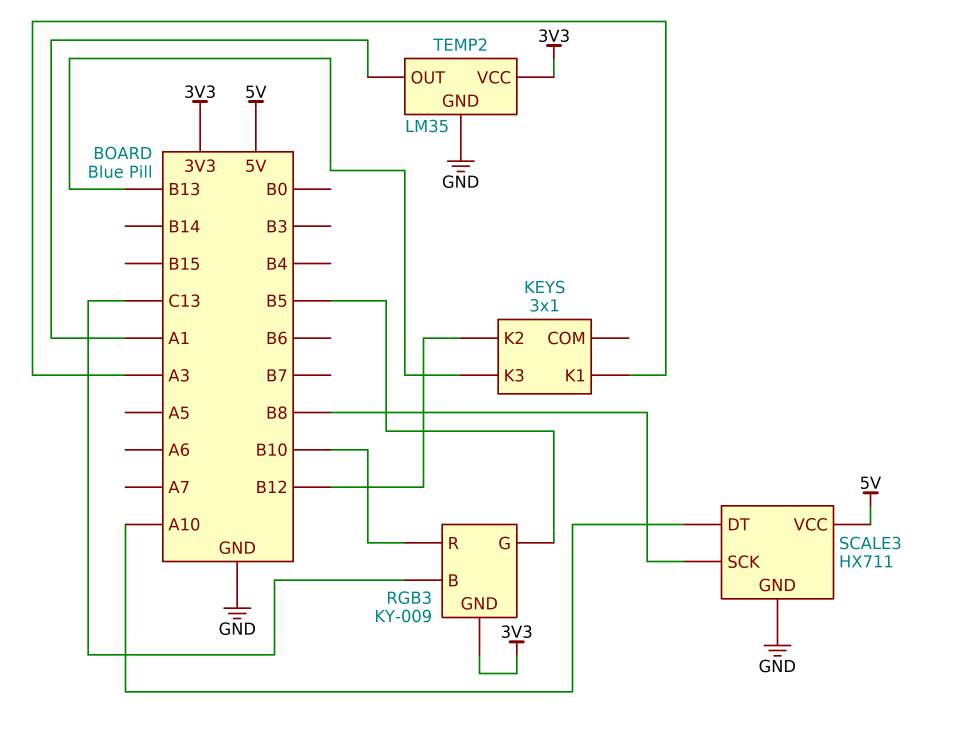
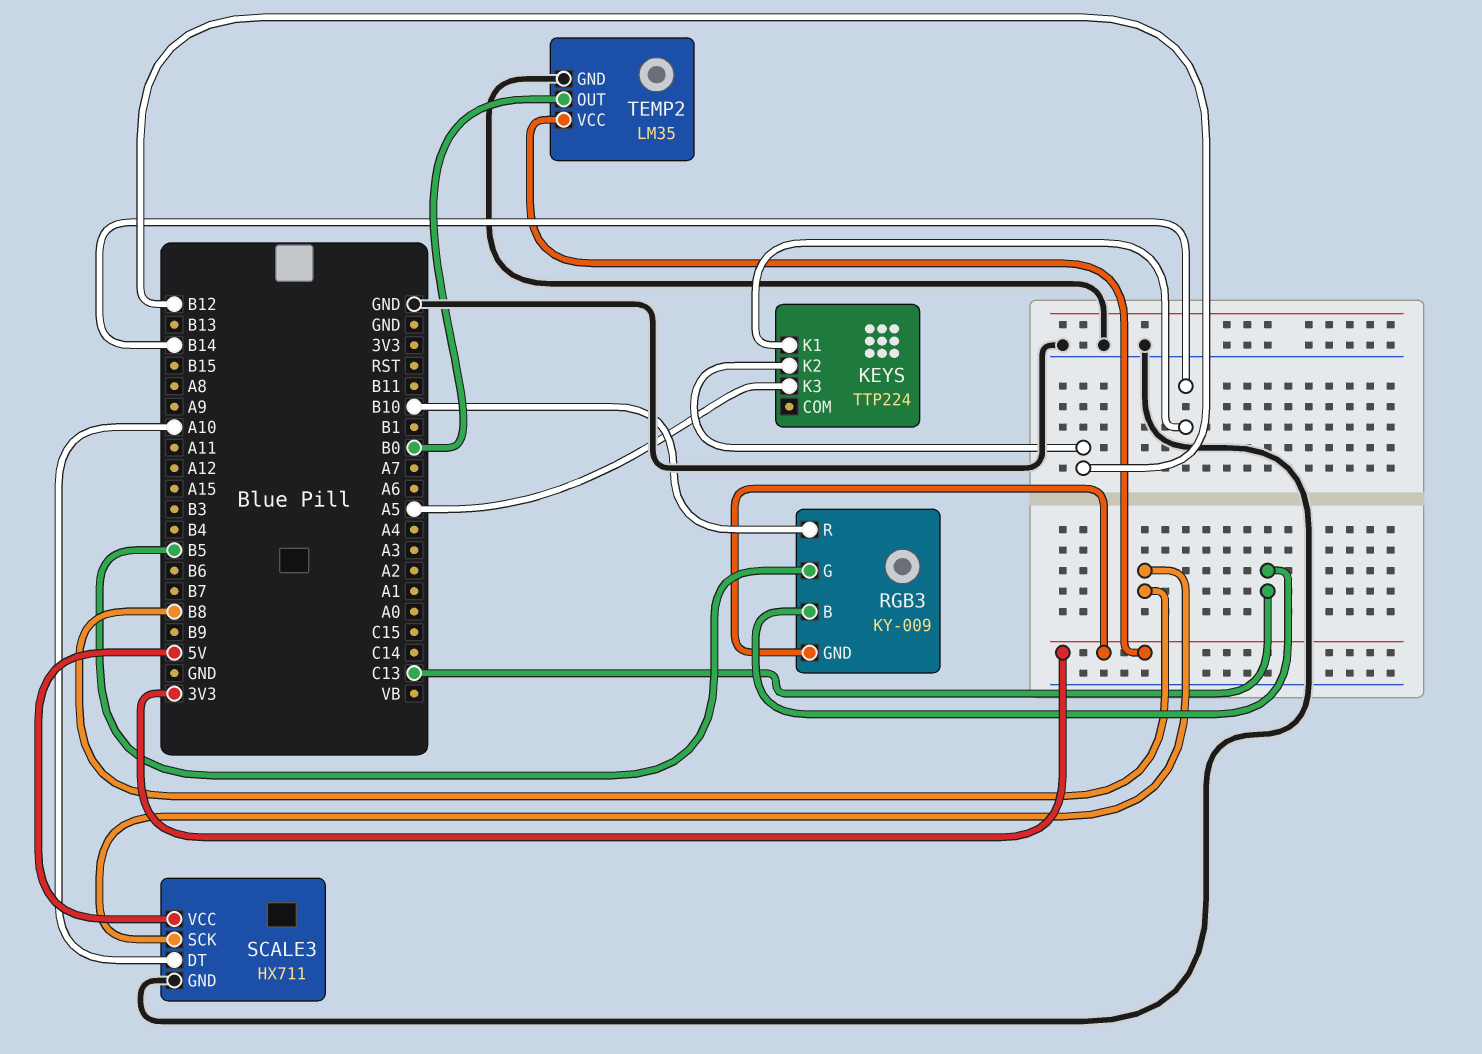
KEYS: 3x1 -> TTP224
KEYS pin K1: A3 -> B14
KEYS pin K3: B13 -> A5
TEMP2 pin OUT: A1 -> B0

